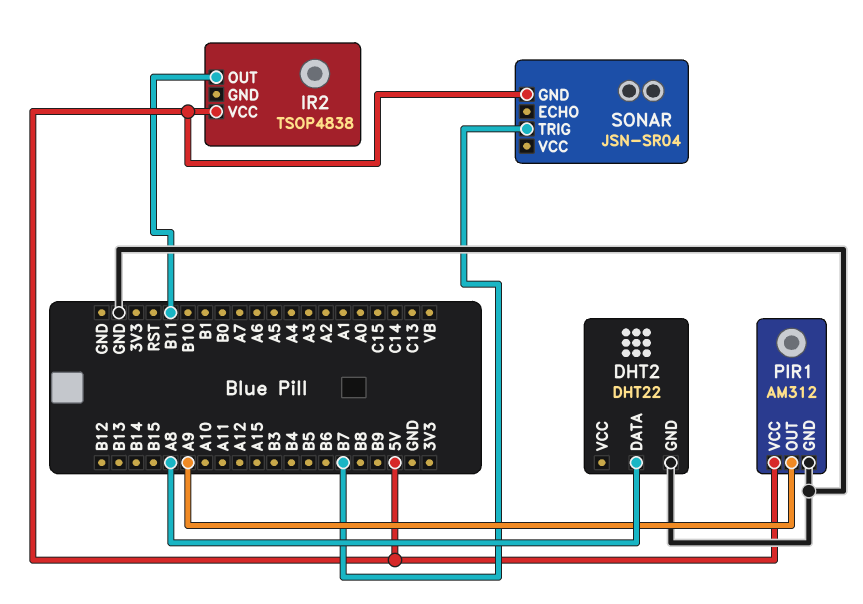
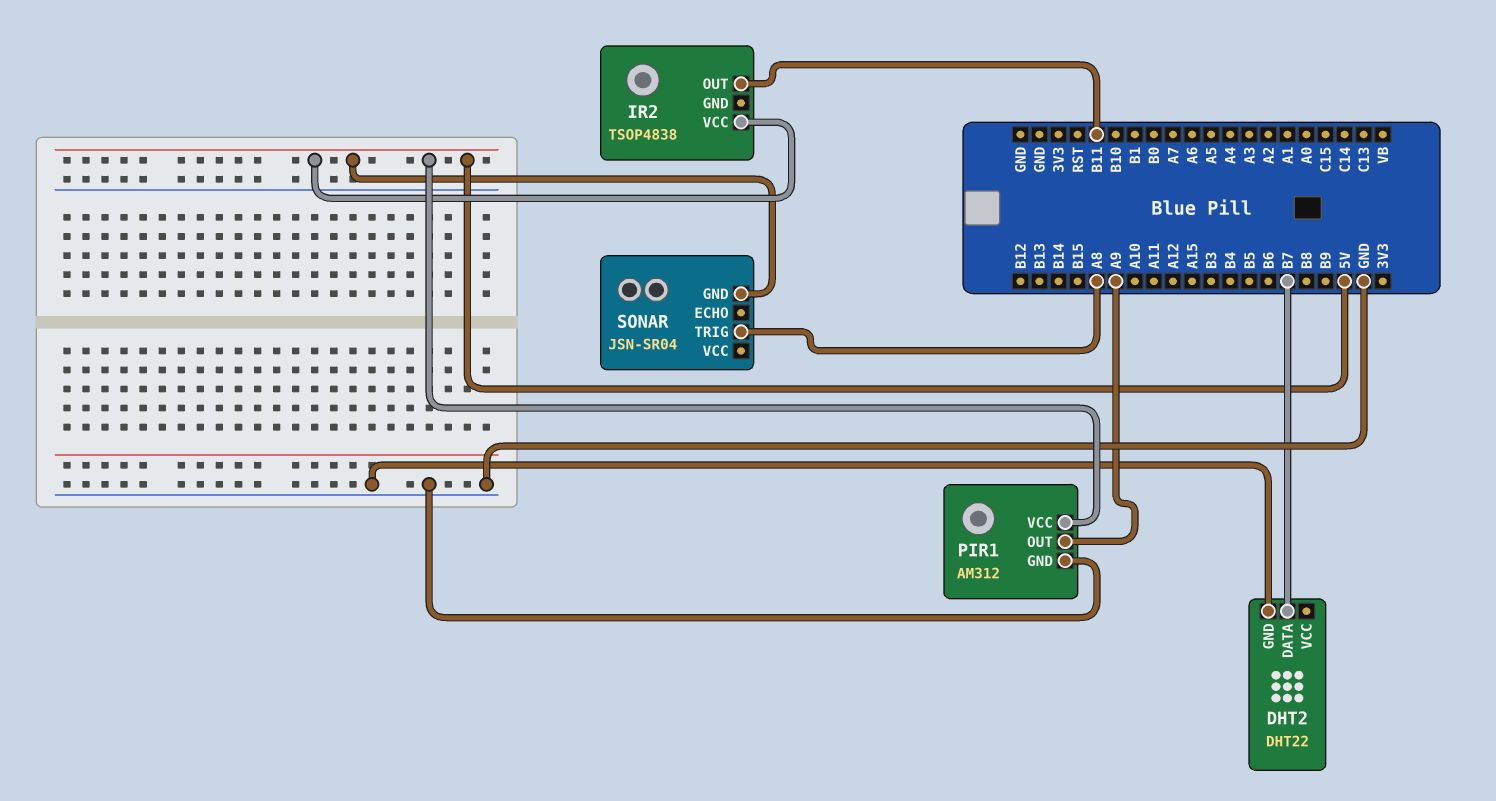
DHT2 pin DATA: A8 -> B7
SONAR pin TRIG: B7 -> A8

